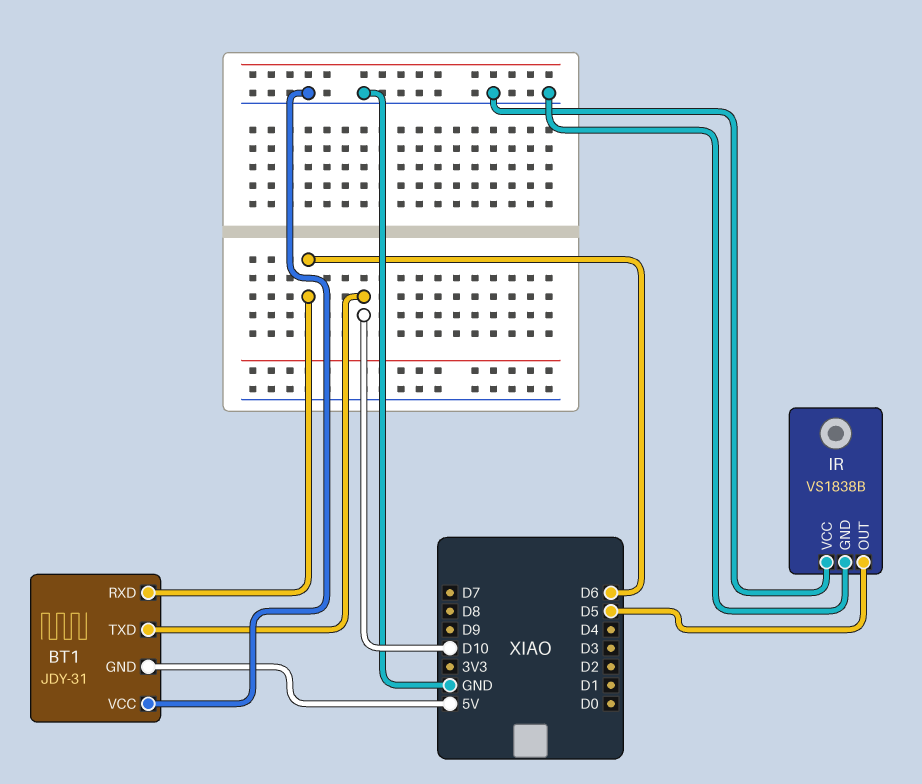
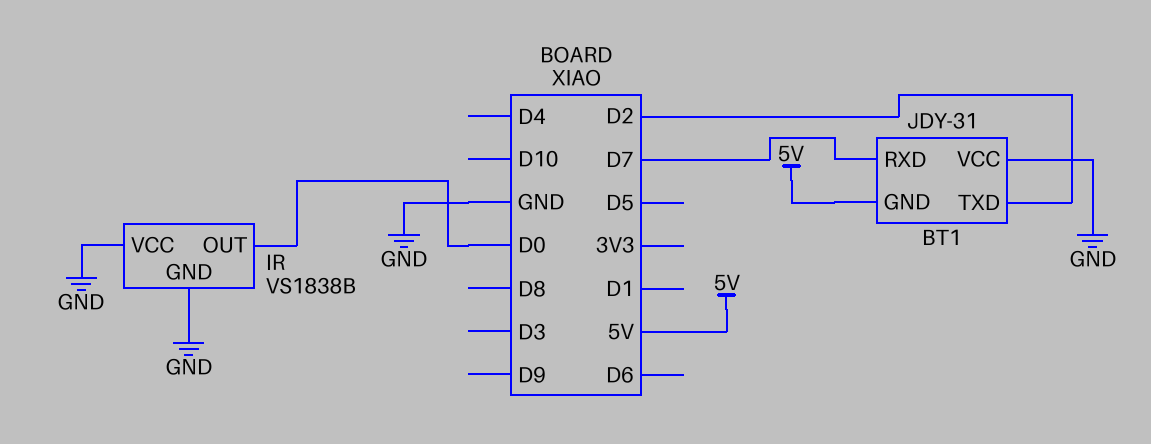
BT1 pin RXD: D6 -> D7
BT1 pin TXD: D10 -> D2
IR pin OUT: D5 -> D0

